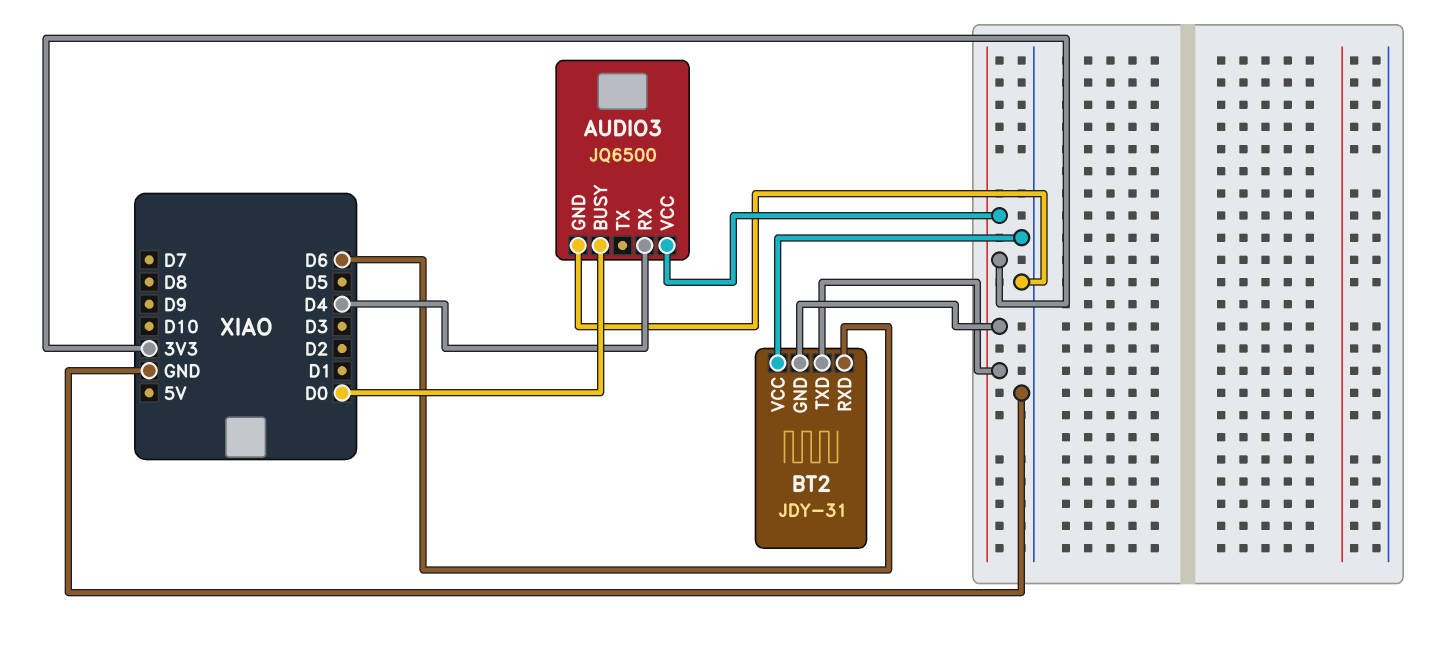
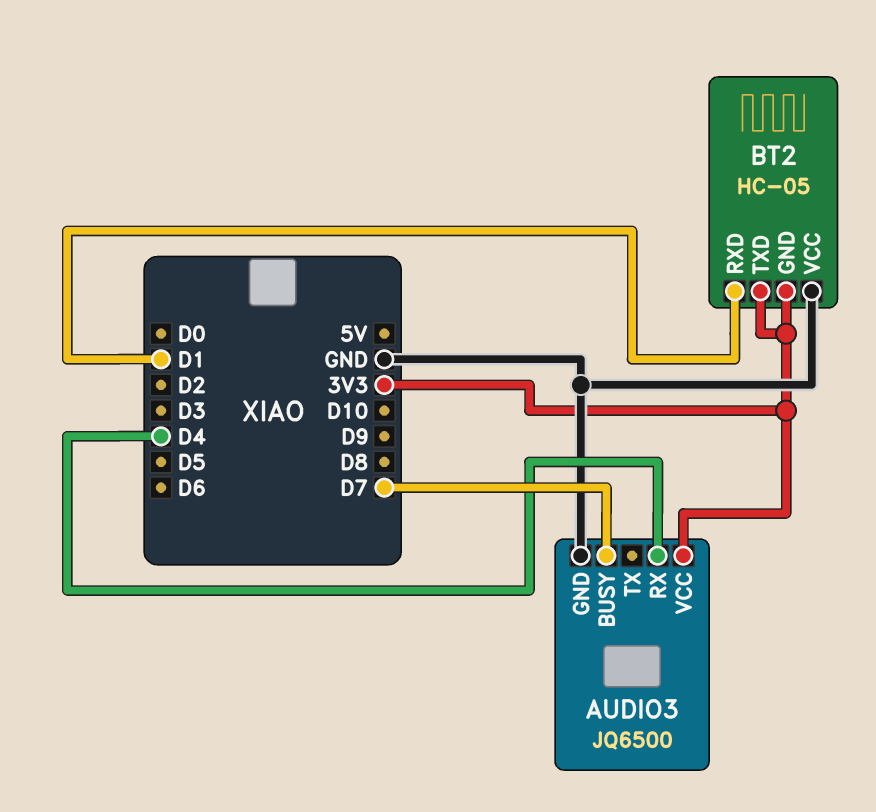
AUDIO3 pin BUSY: D0 -> D7
BT2: JDY-31 -> HC-05
BT2 pin RXD: D6 -> D1

